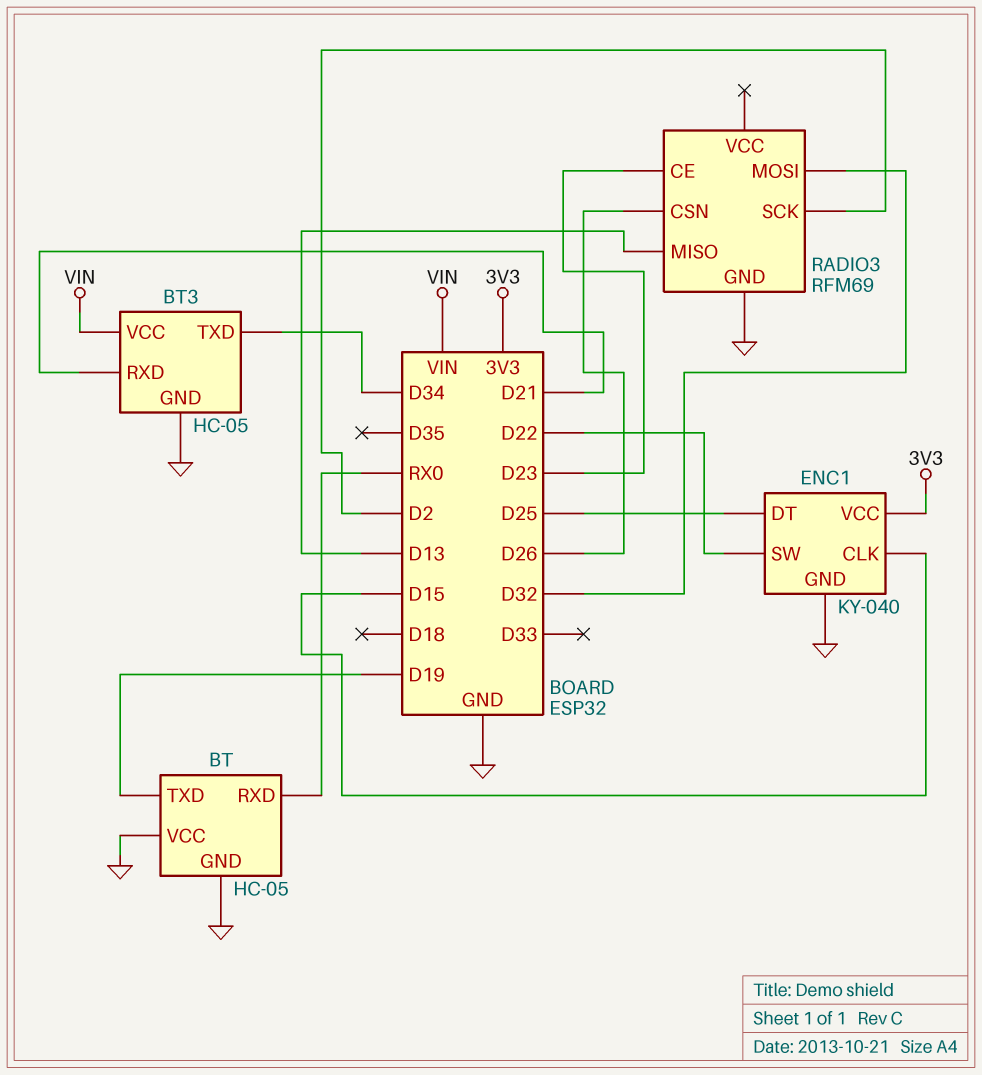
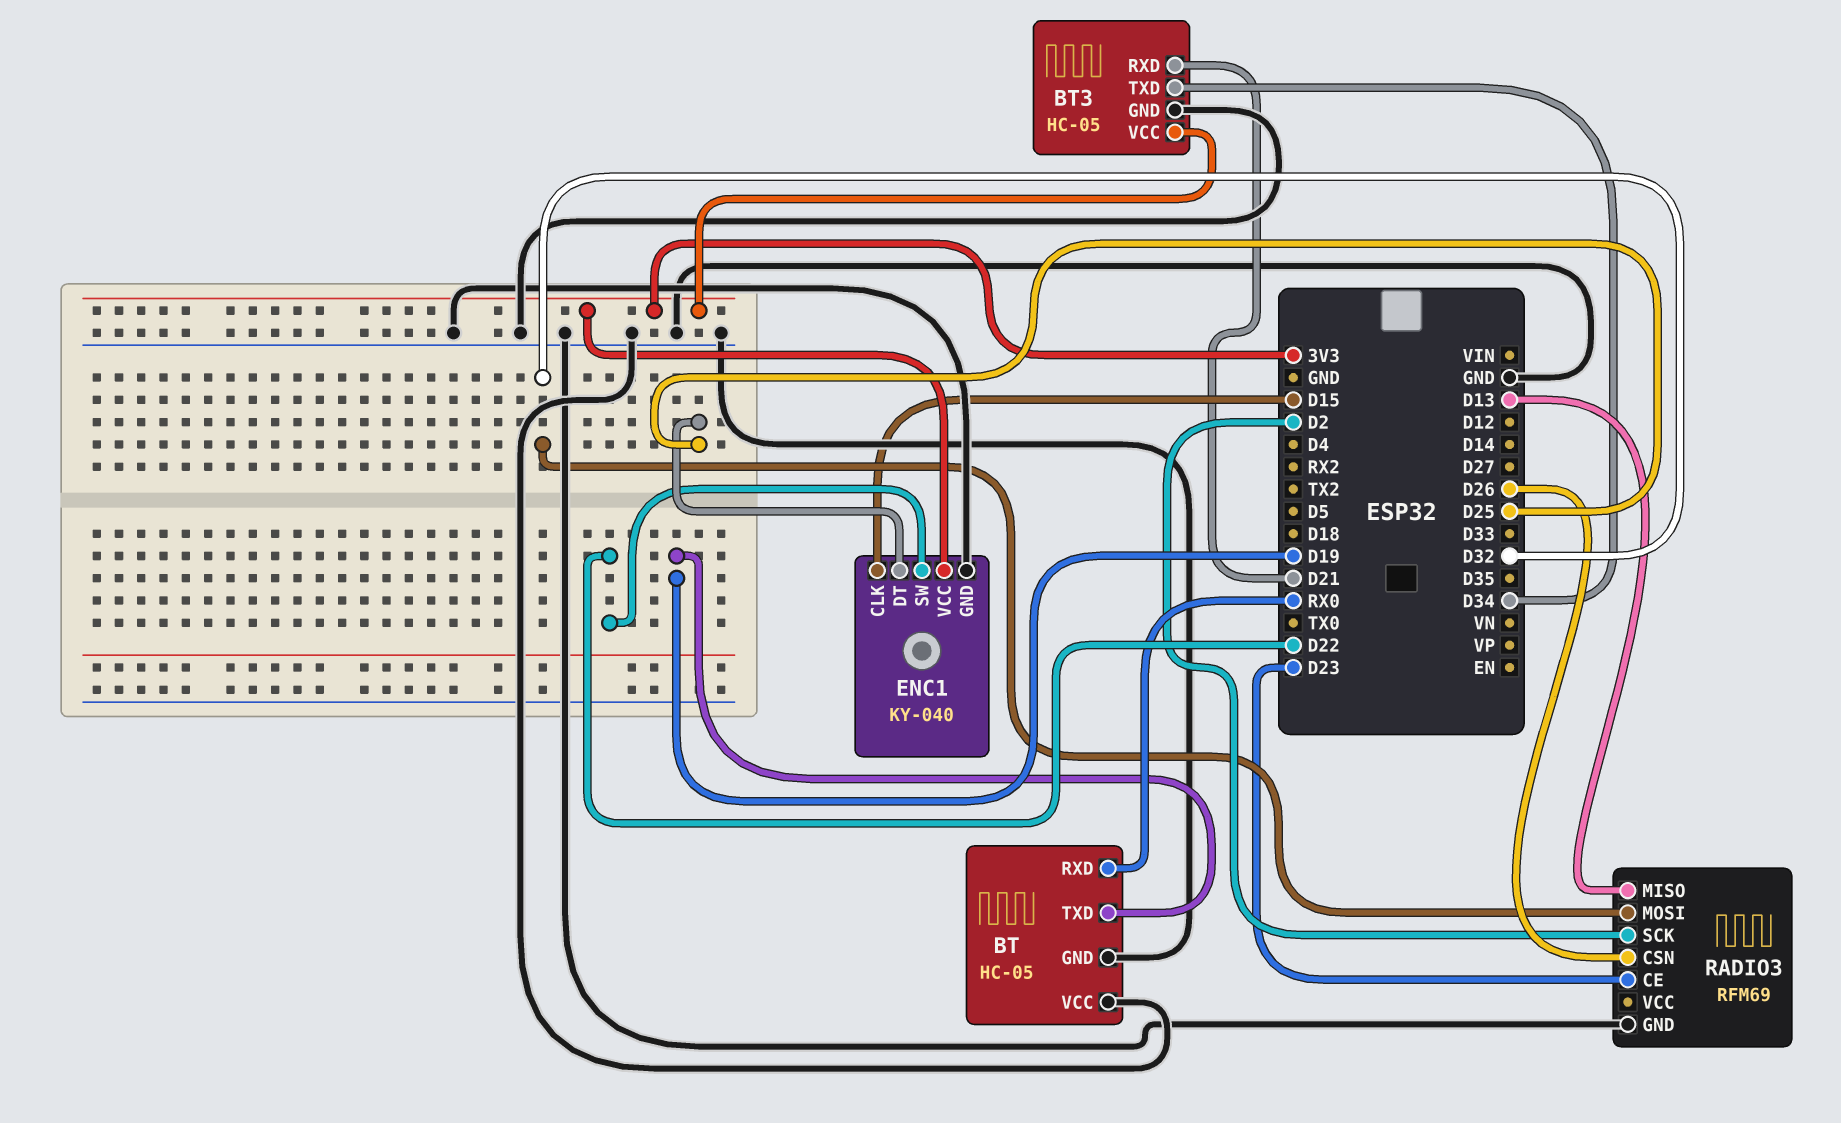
BT3 pin VCC: VIN -> 3V3

